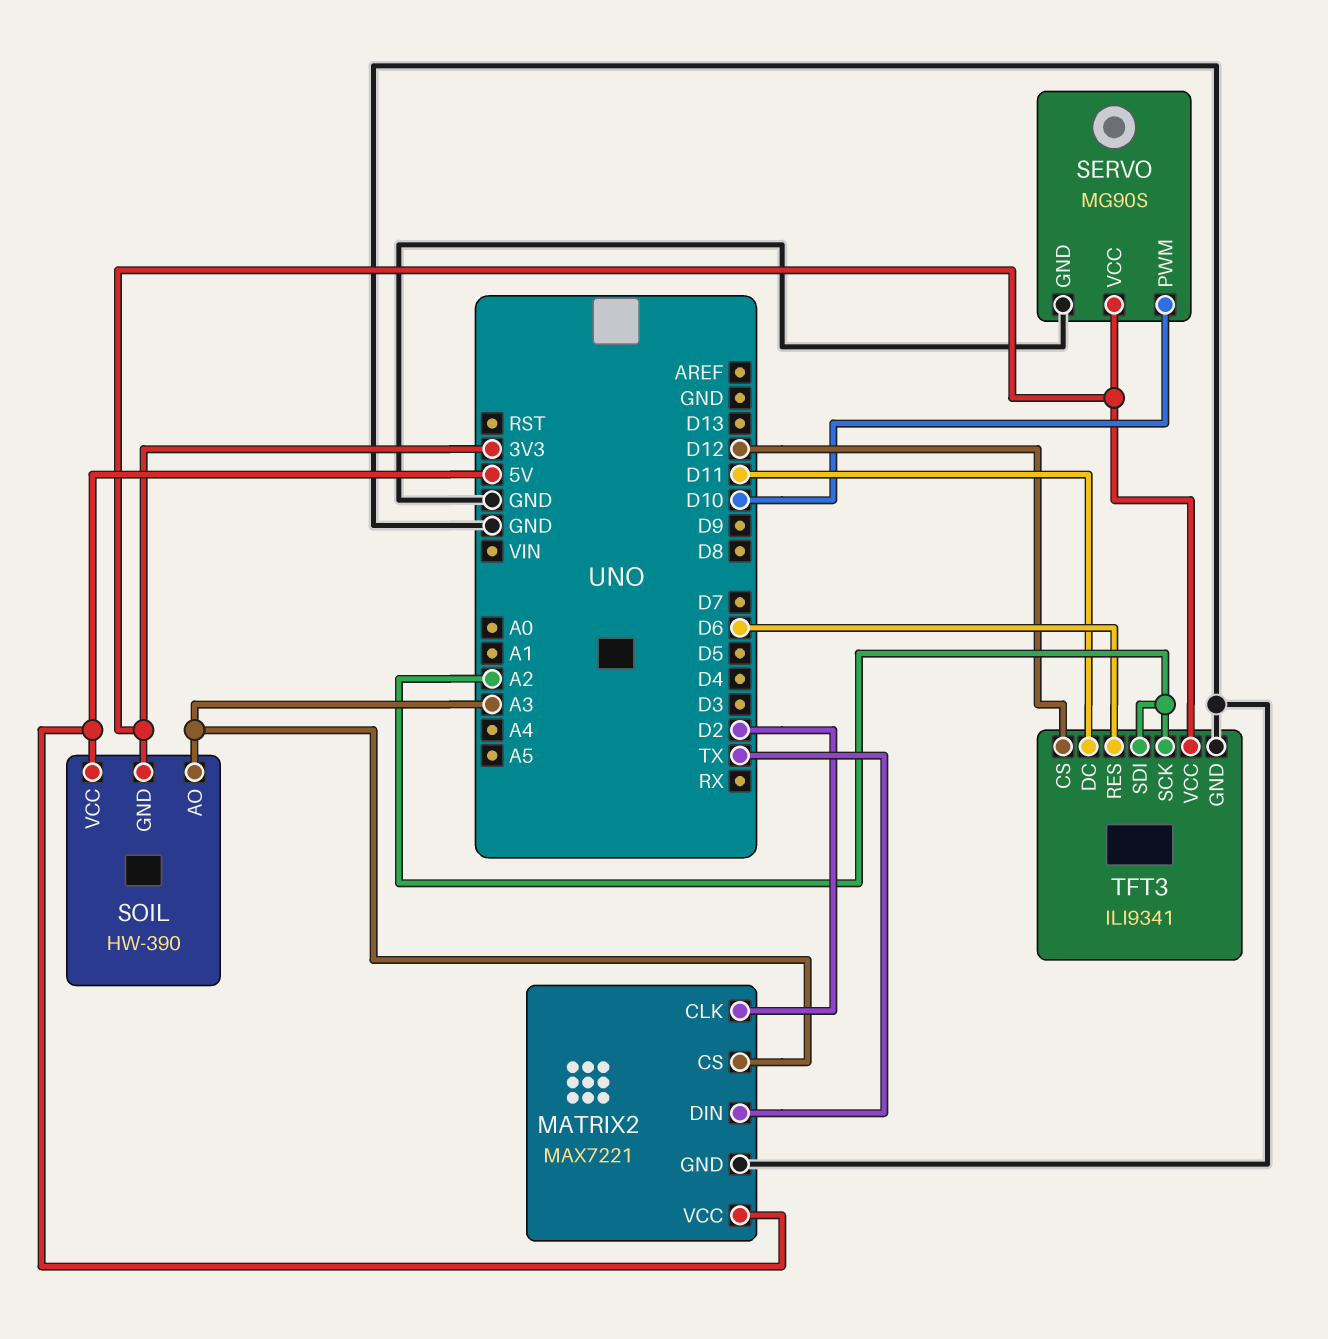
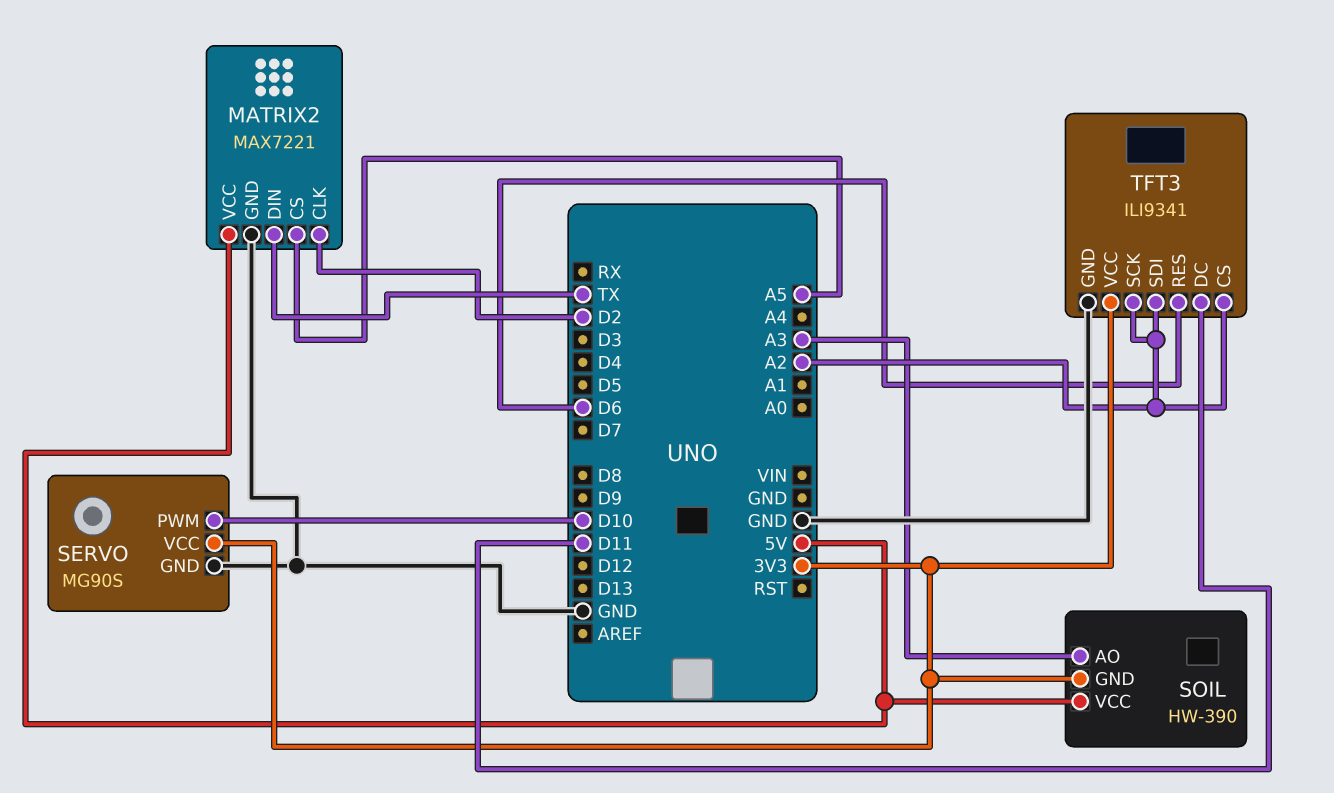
MATRIX2 pin CS: A3 -> A5
TFT3 pin CS: D12 -> A2

